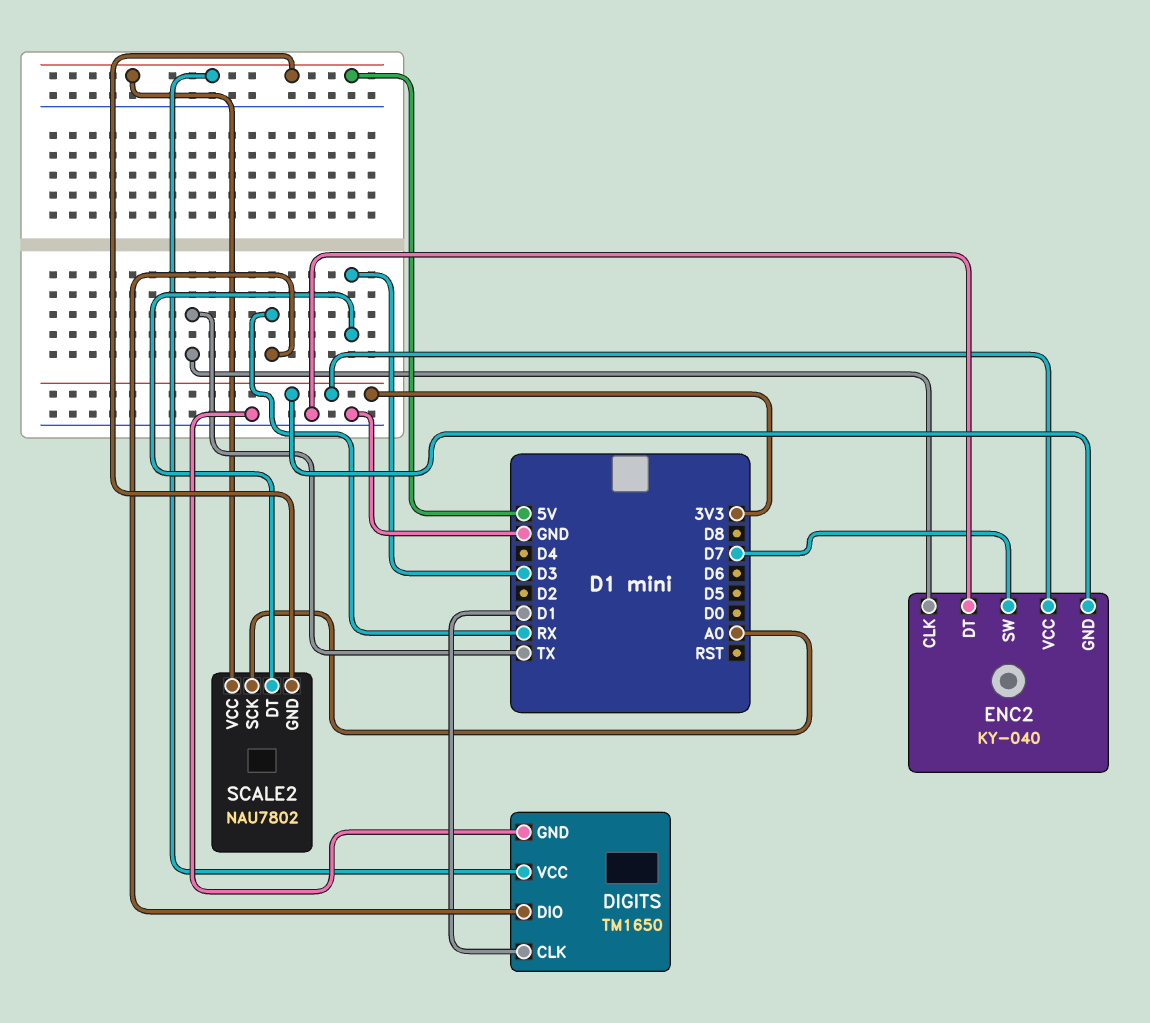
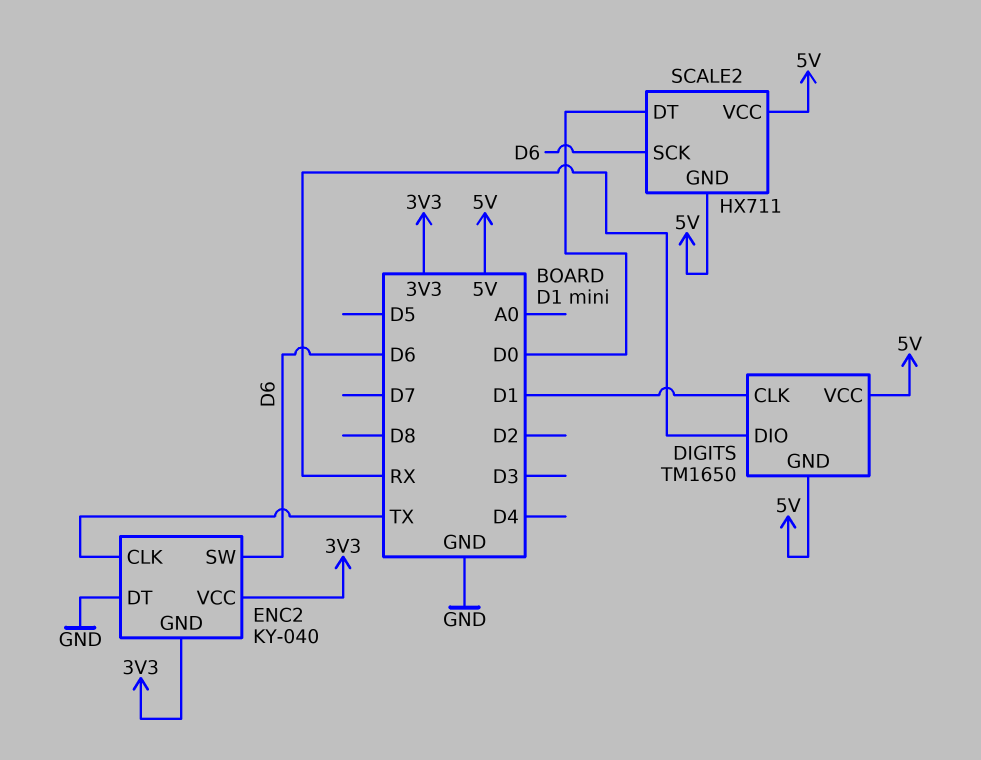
DIGITS pin GND: GND -> 5V
ENC2 pin SW: D7 -> D6
SCALE2: NAU7802 -> HX711
SCALE2 pin DT: D3 -> D0
SCALE2 pin SCK: A0 -> D6

